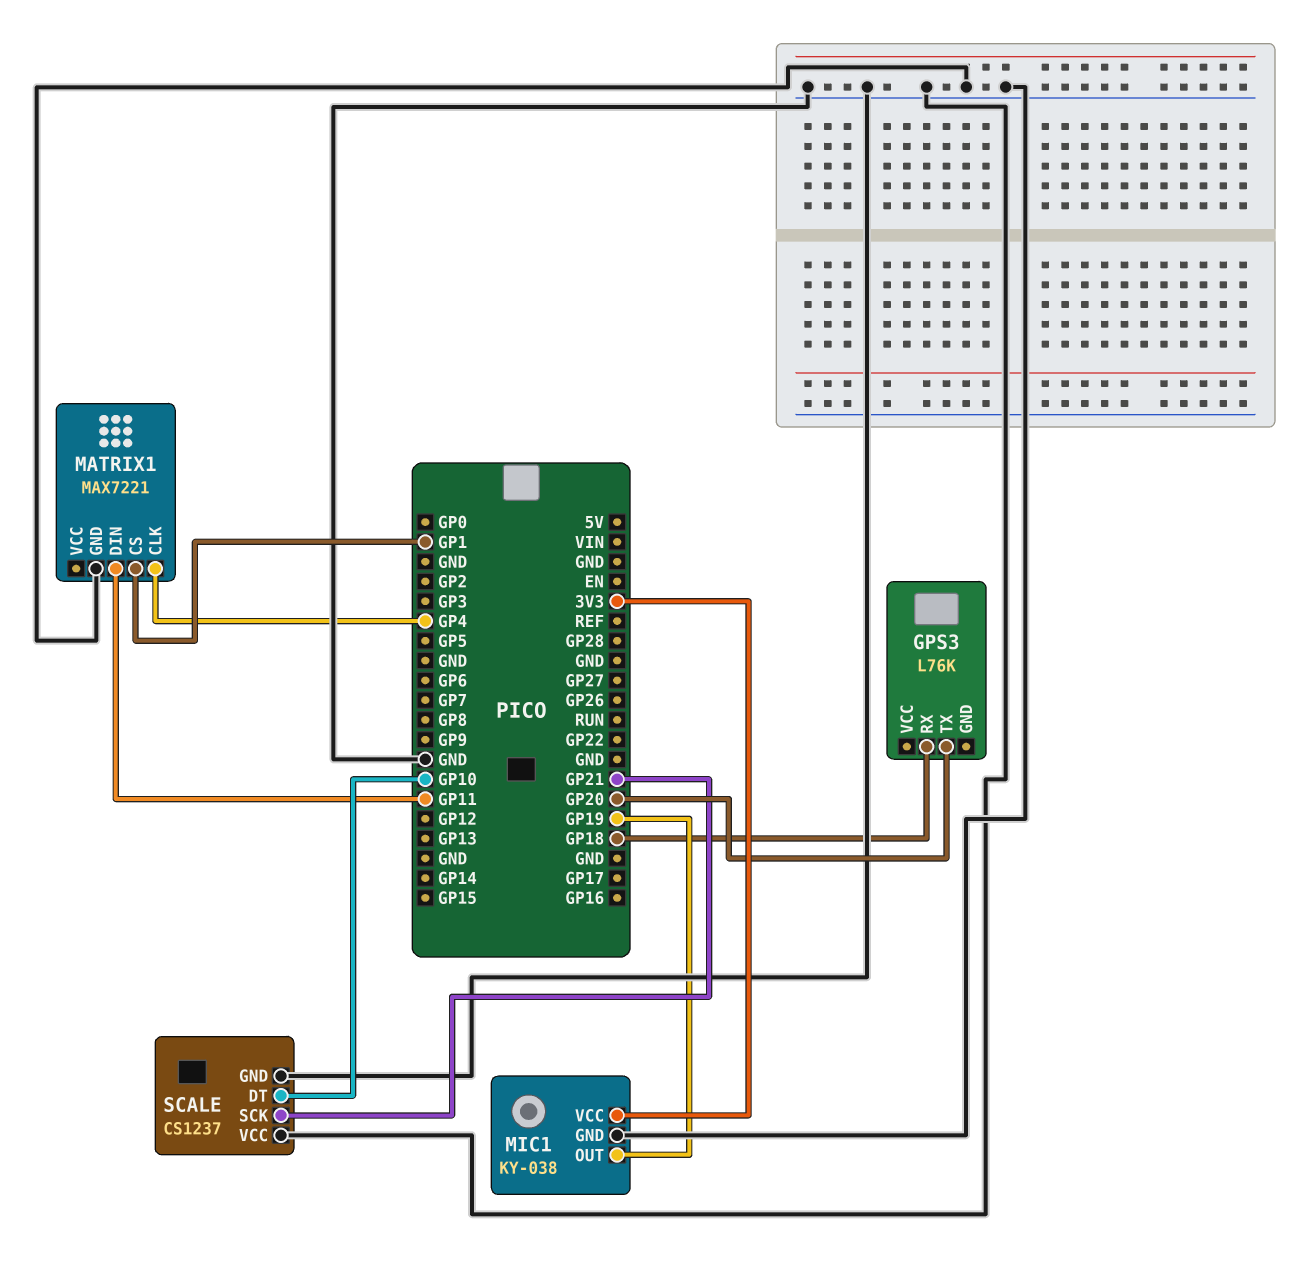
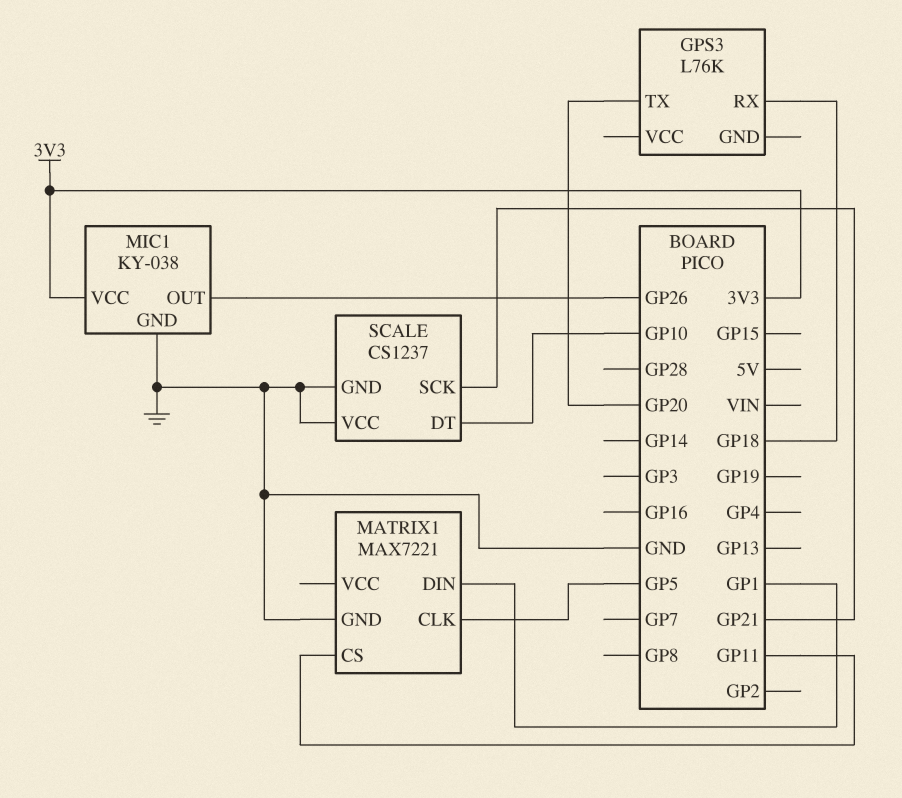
MATRIX1 pin CLK: GP4 -> GP5
MATRIX1 pin CS: GP1 -> GP11
MATRIX1 pin DIN: GP11 -> GP1
MIC1 pin OUT: GP19 -> GP26

